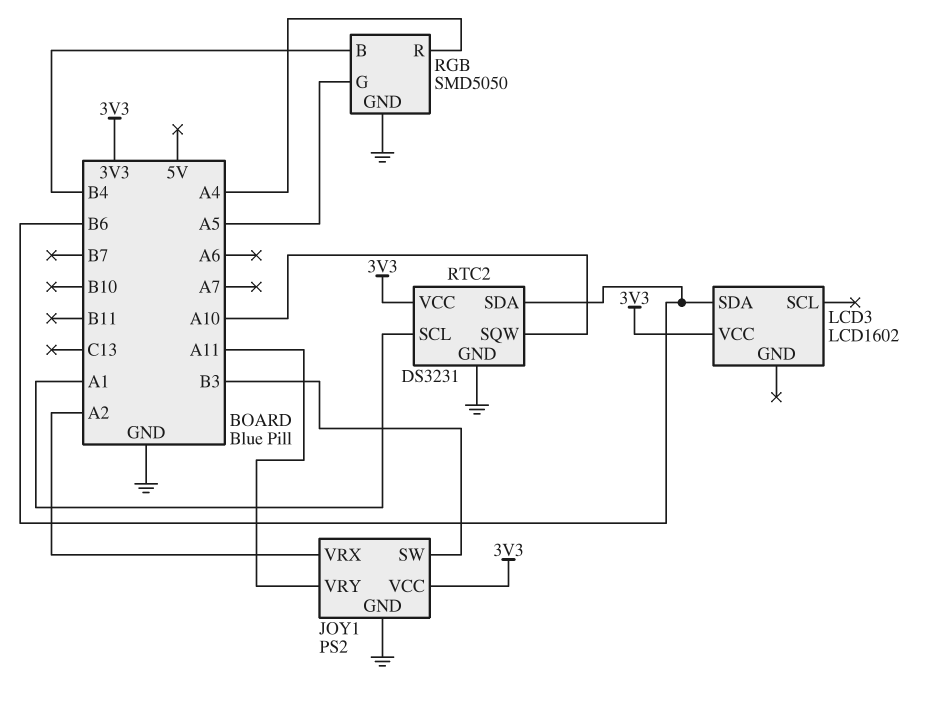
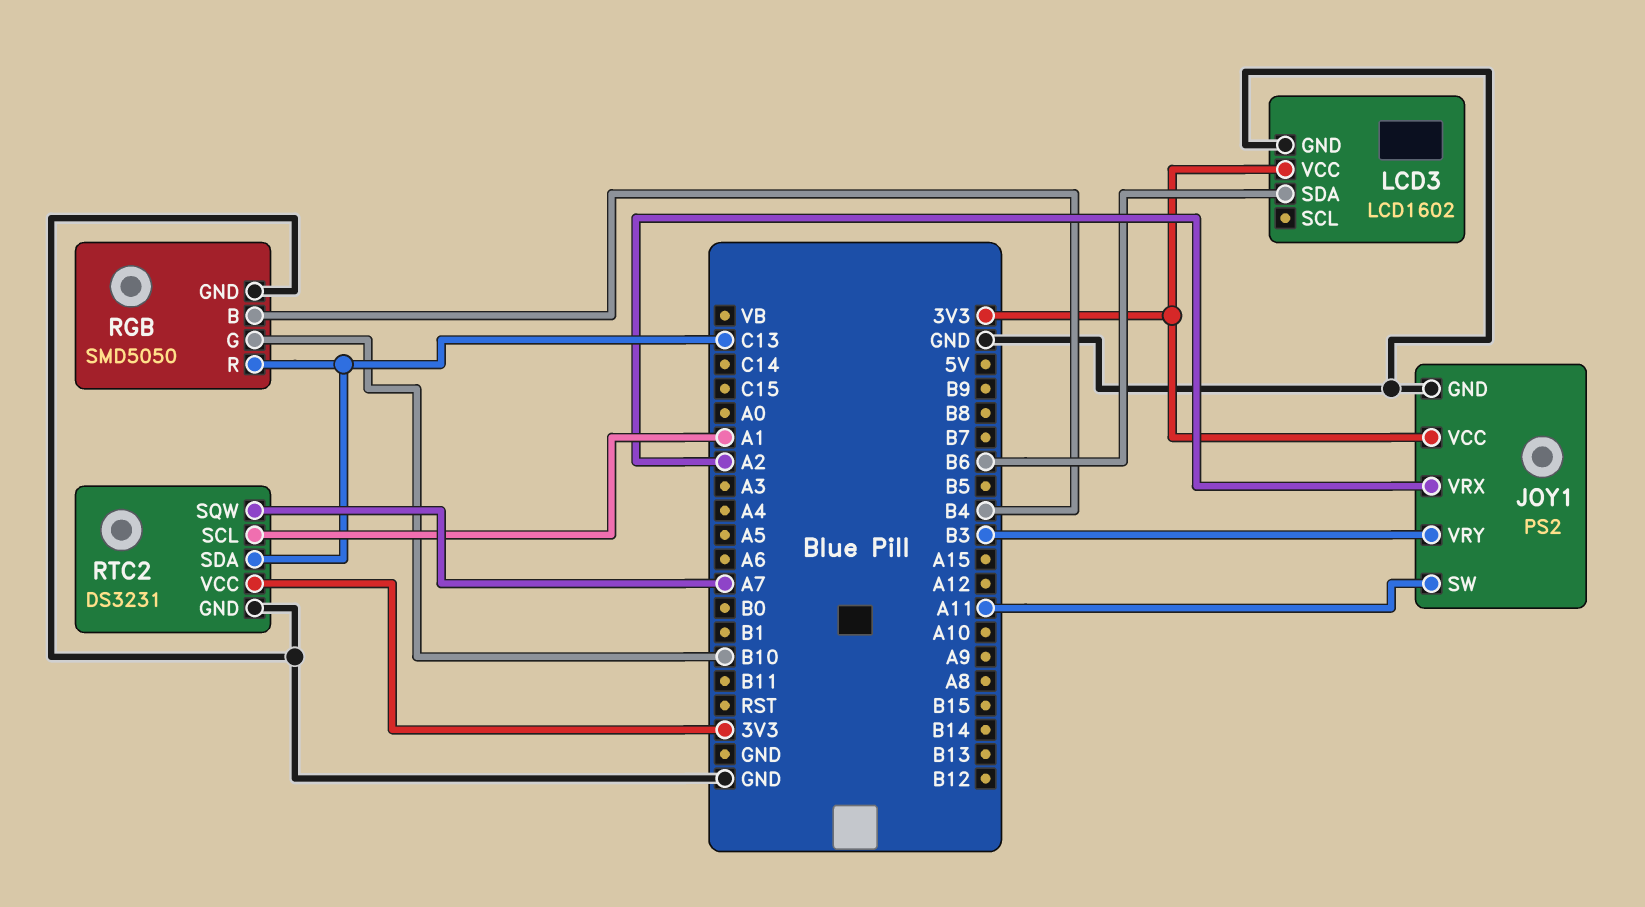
JOY1 pin SW: B3 -> A11
JOY1 pin VRY: A11 -> B3
LCD3 pin GND: none -> GND
RGB pin G: A5 -> B10
RGB pin R: A4 -> C13
RTC2 pin SDA: B6 -> C13
RTC2 pin SQW: A10 -> A7

